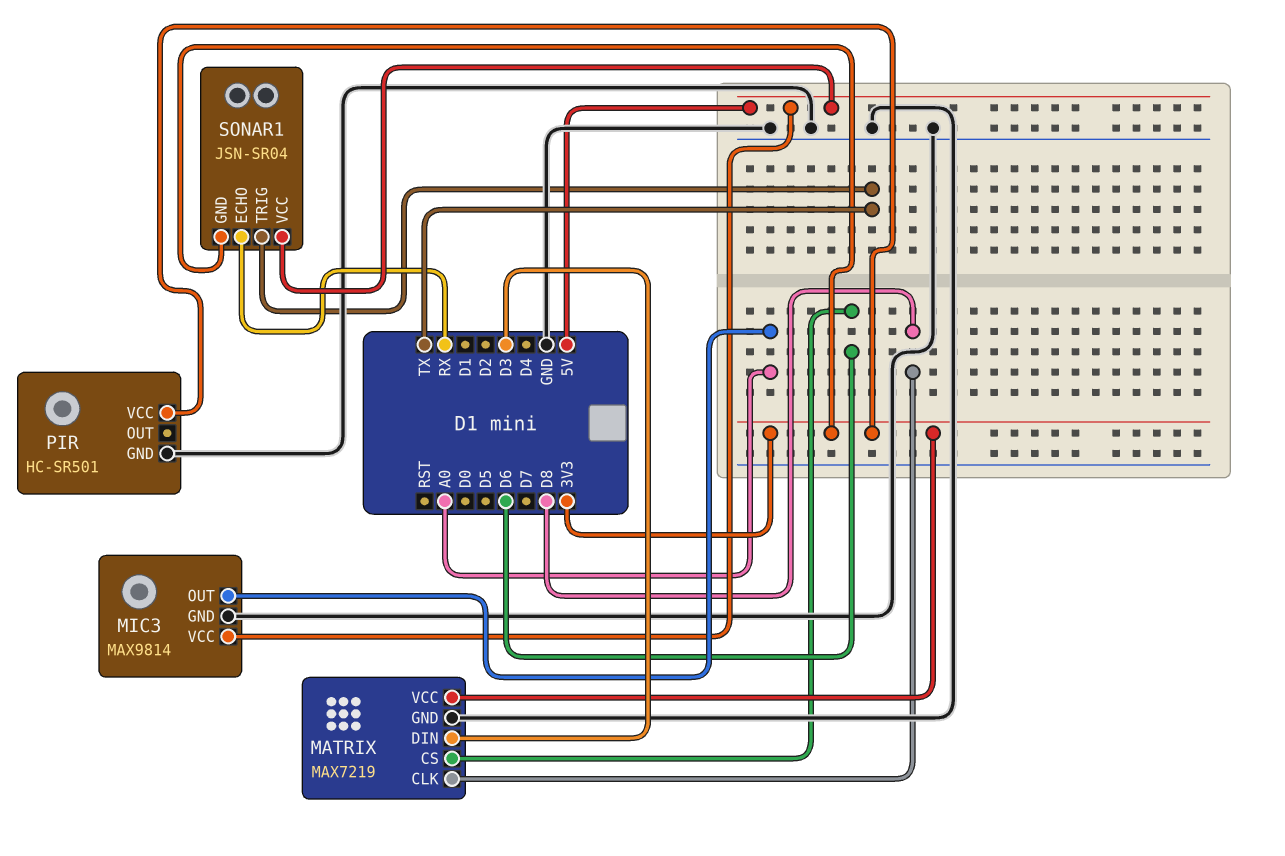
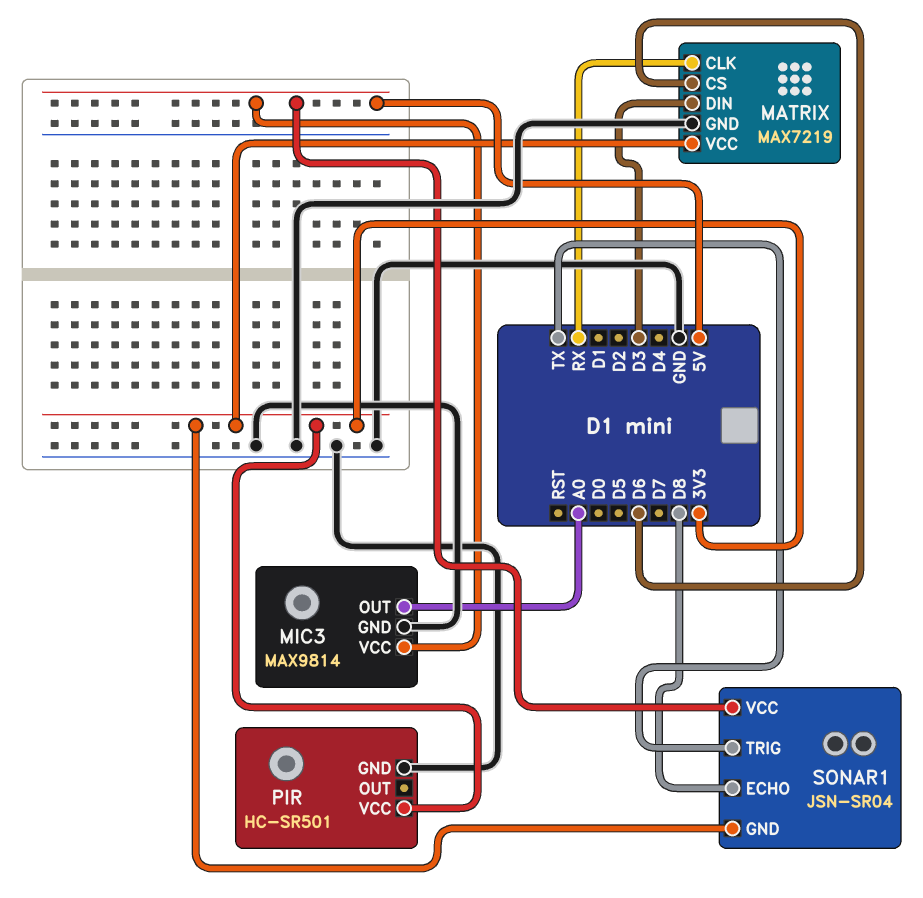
MATRIX pin CLK: D8 -> RX
SONAR1 pin ECHO: RX -> D8

